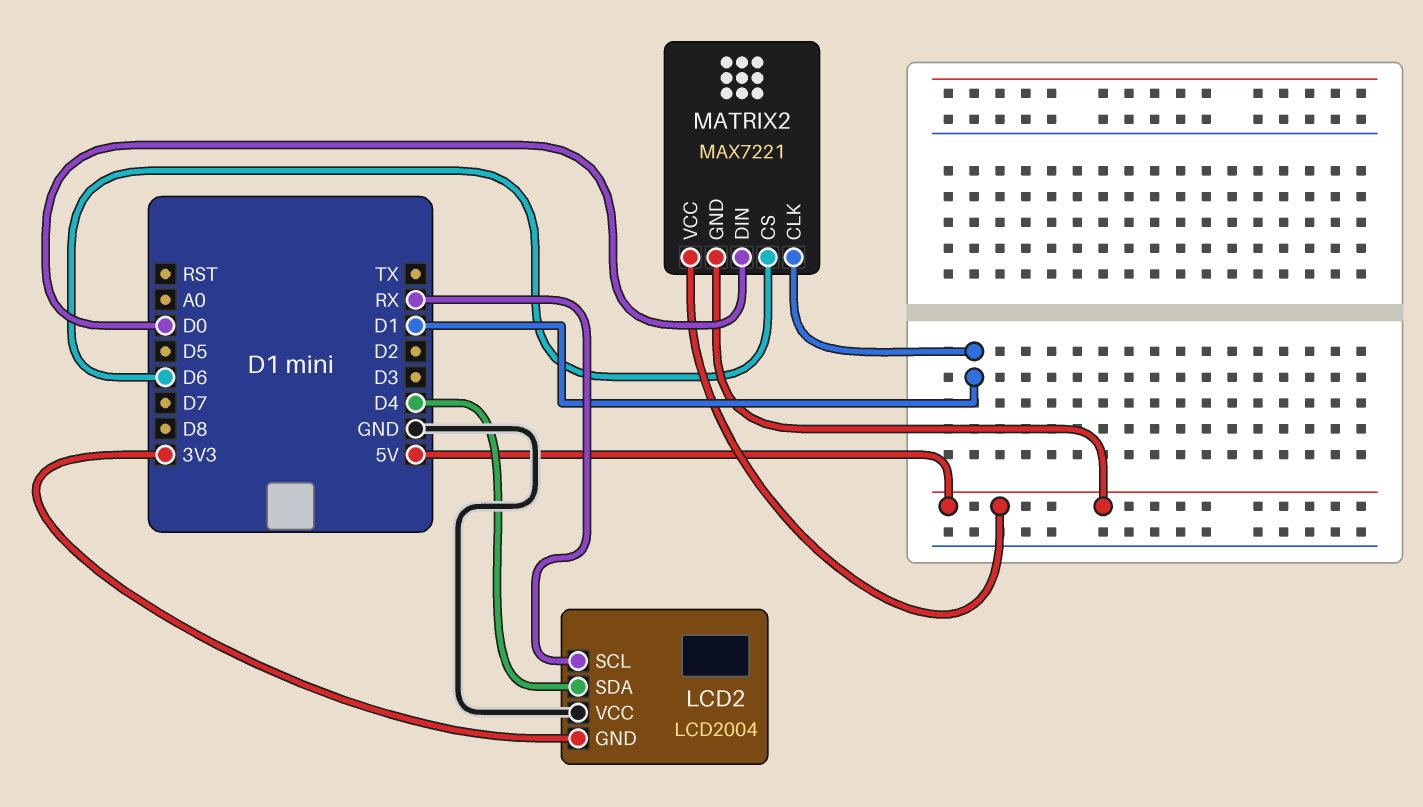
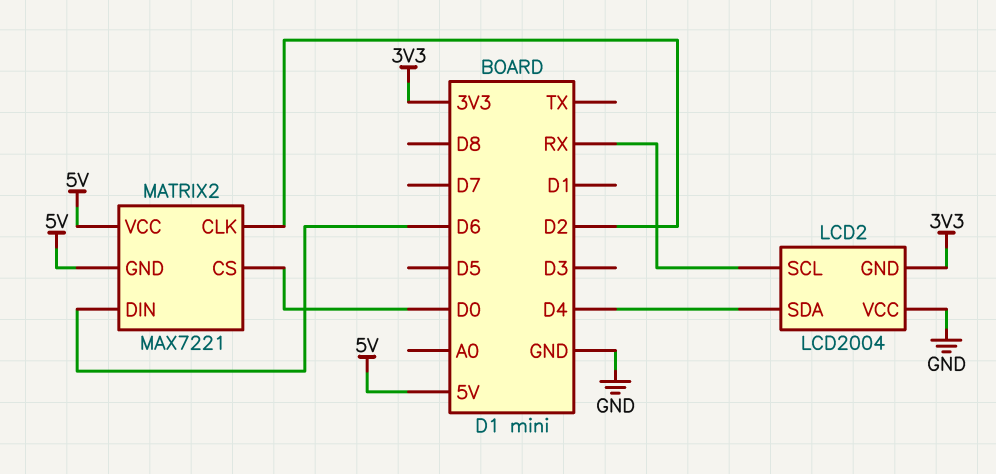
MATRIX2 pin CLK: D1 -> D2
MATRIX2 pin CS: D6 -> D0
MATRIX2 pin DIN: D0 -> D6

